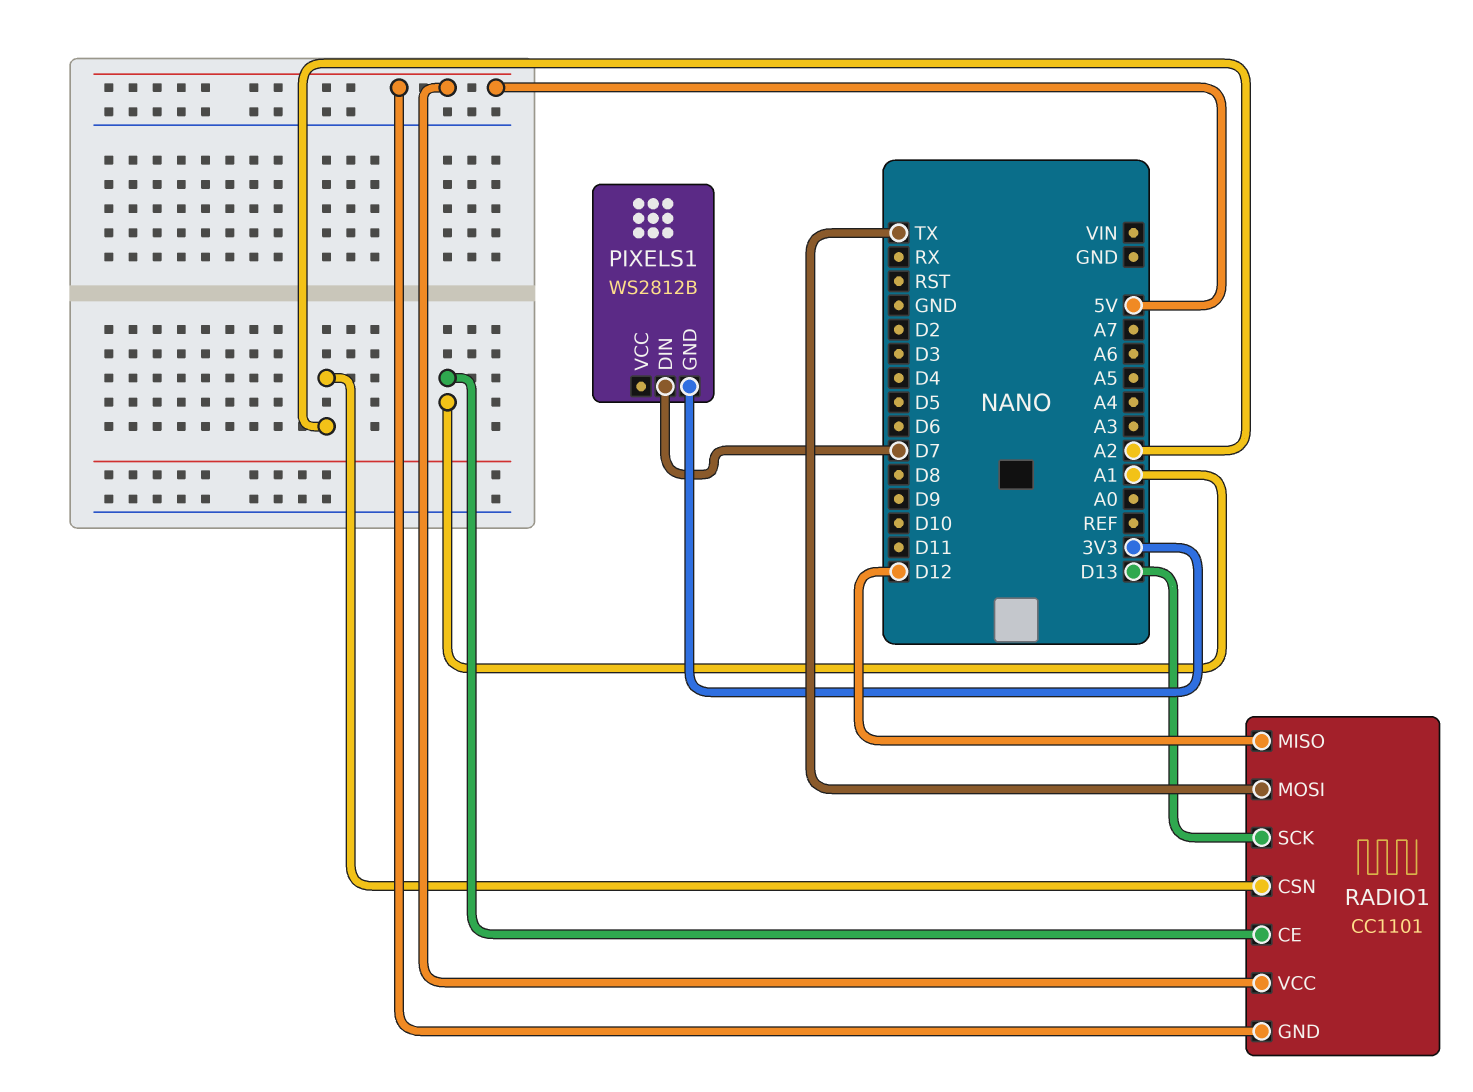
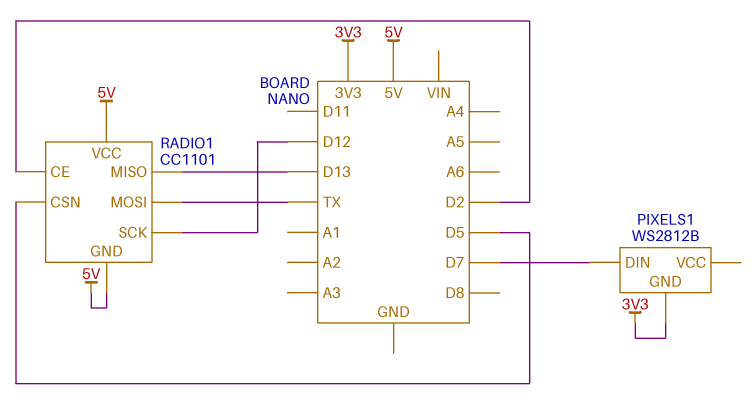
RADIO1 pin CE: A1 -> D2
RADIO1 pin CSN: A2 -> D5
RADIO1 pin MISO: D12 -> D13
RADIO1 pin SCK: D13 -> D12

